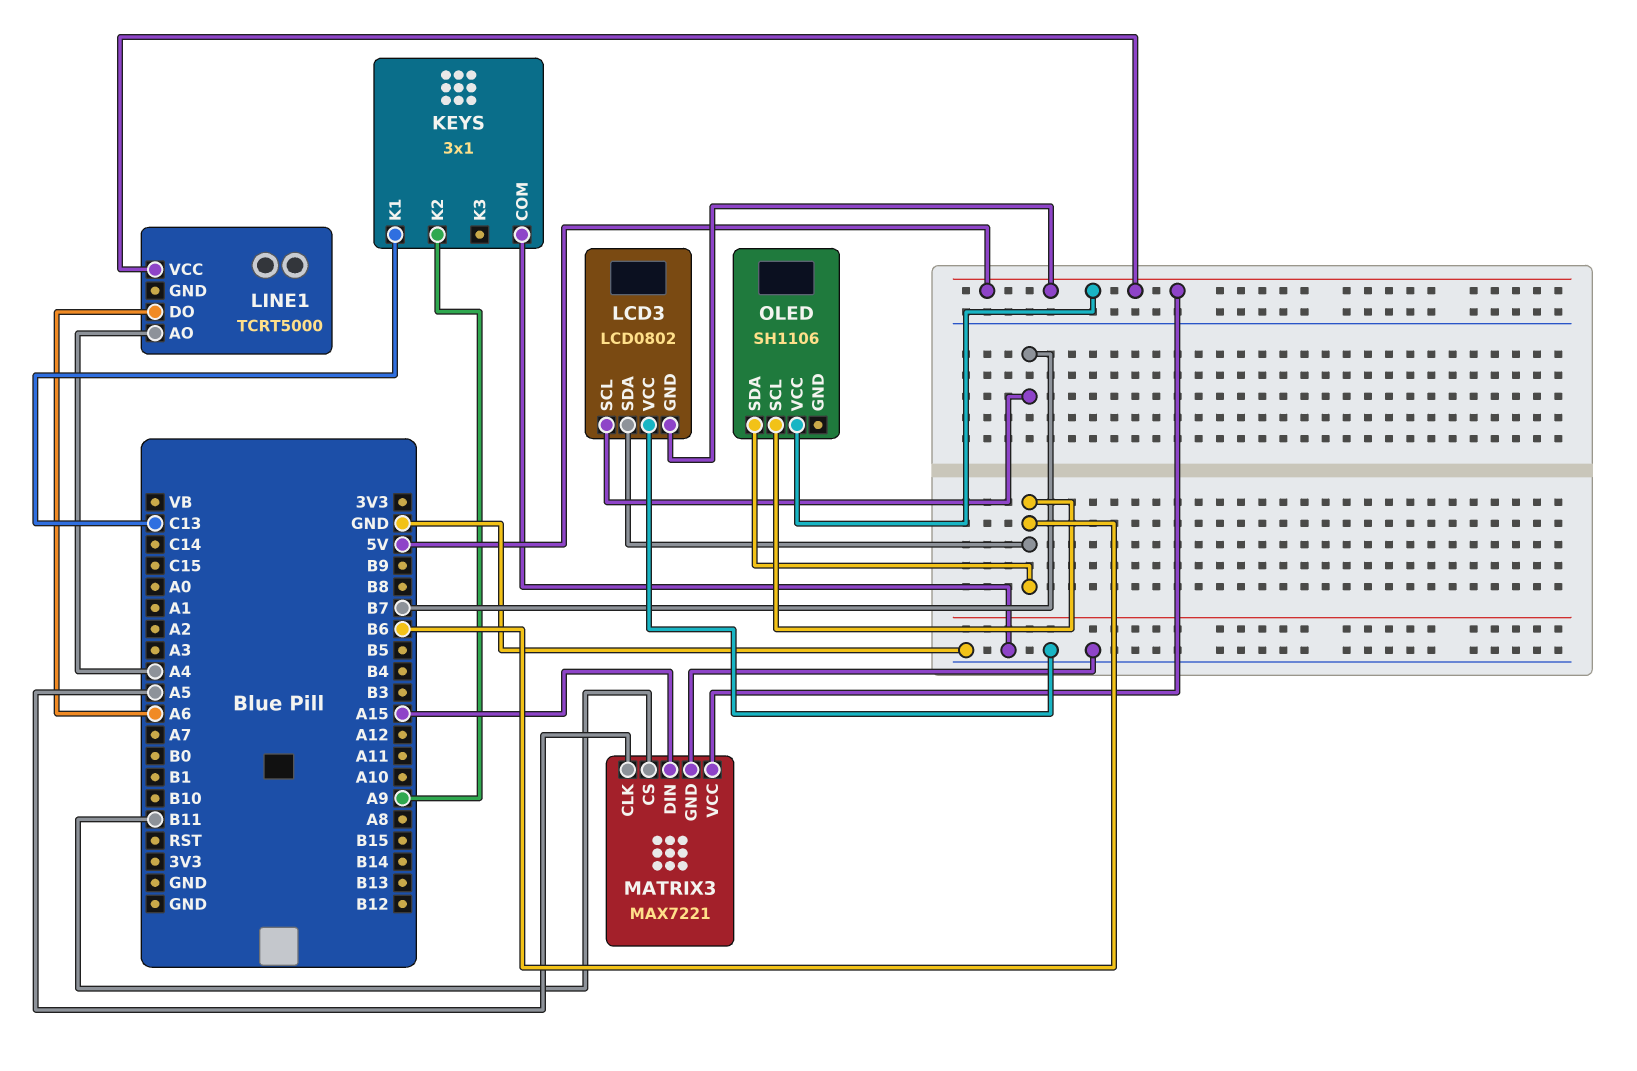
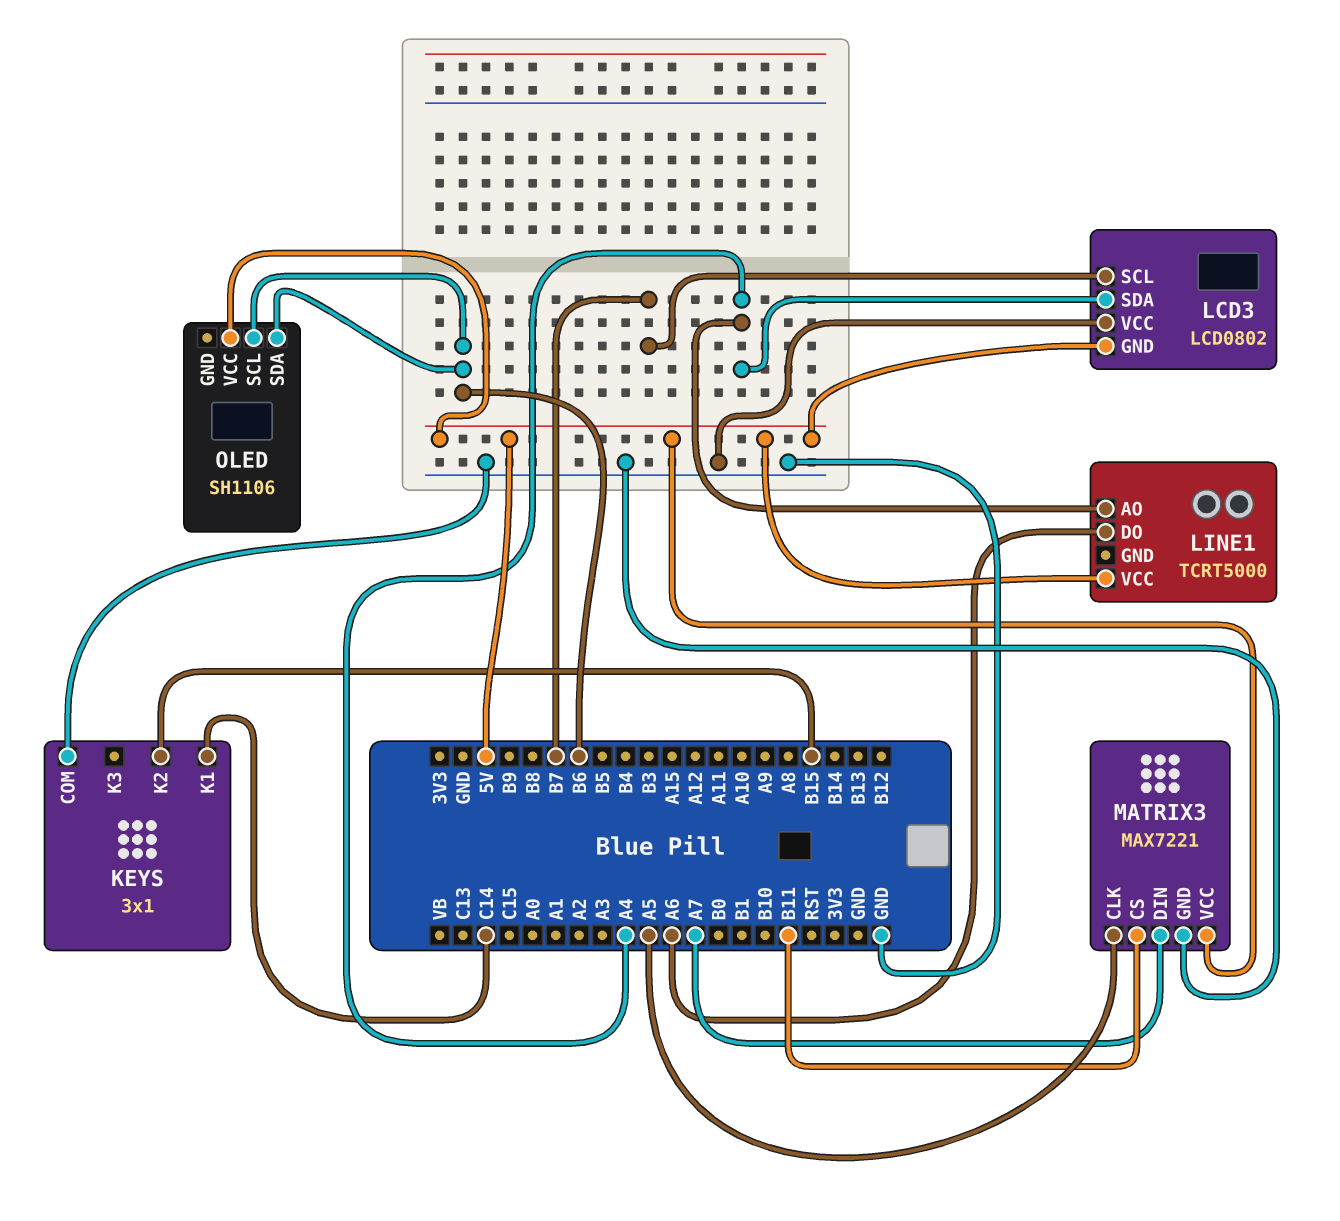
KEYS pin K1: C13 -> C14
KEYS pin K2: A9 -> B15
LCD3 pin SDA: B6 -> A4
MATRIX3 pin DIN: A15 -> A7

